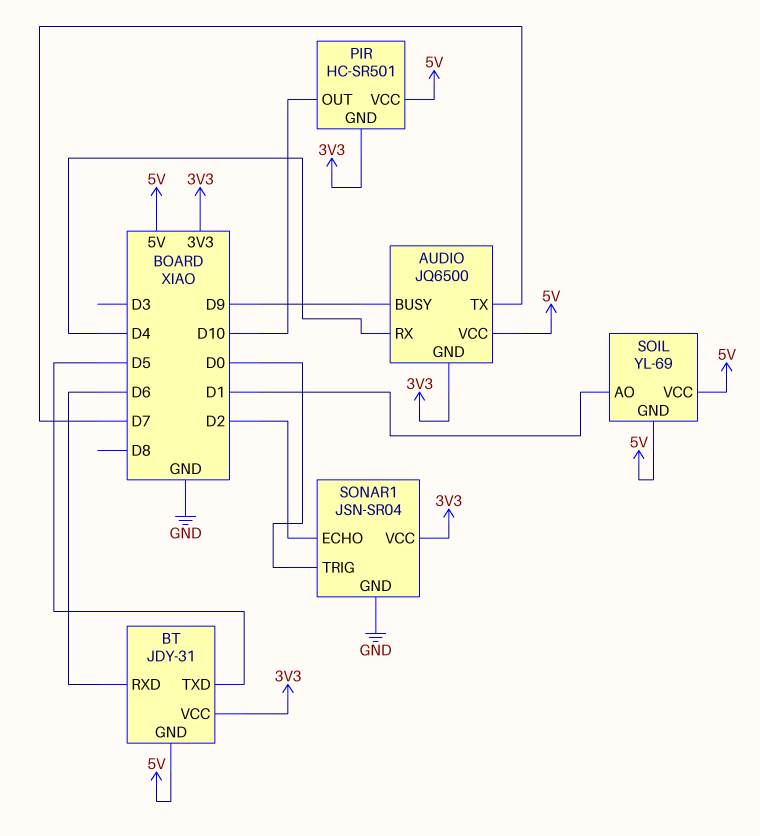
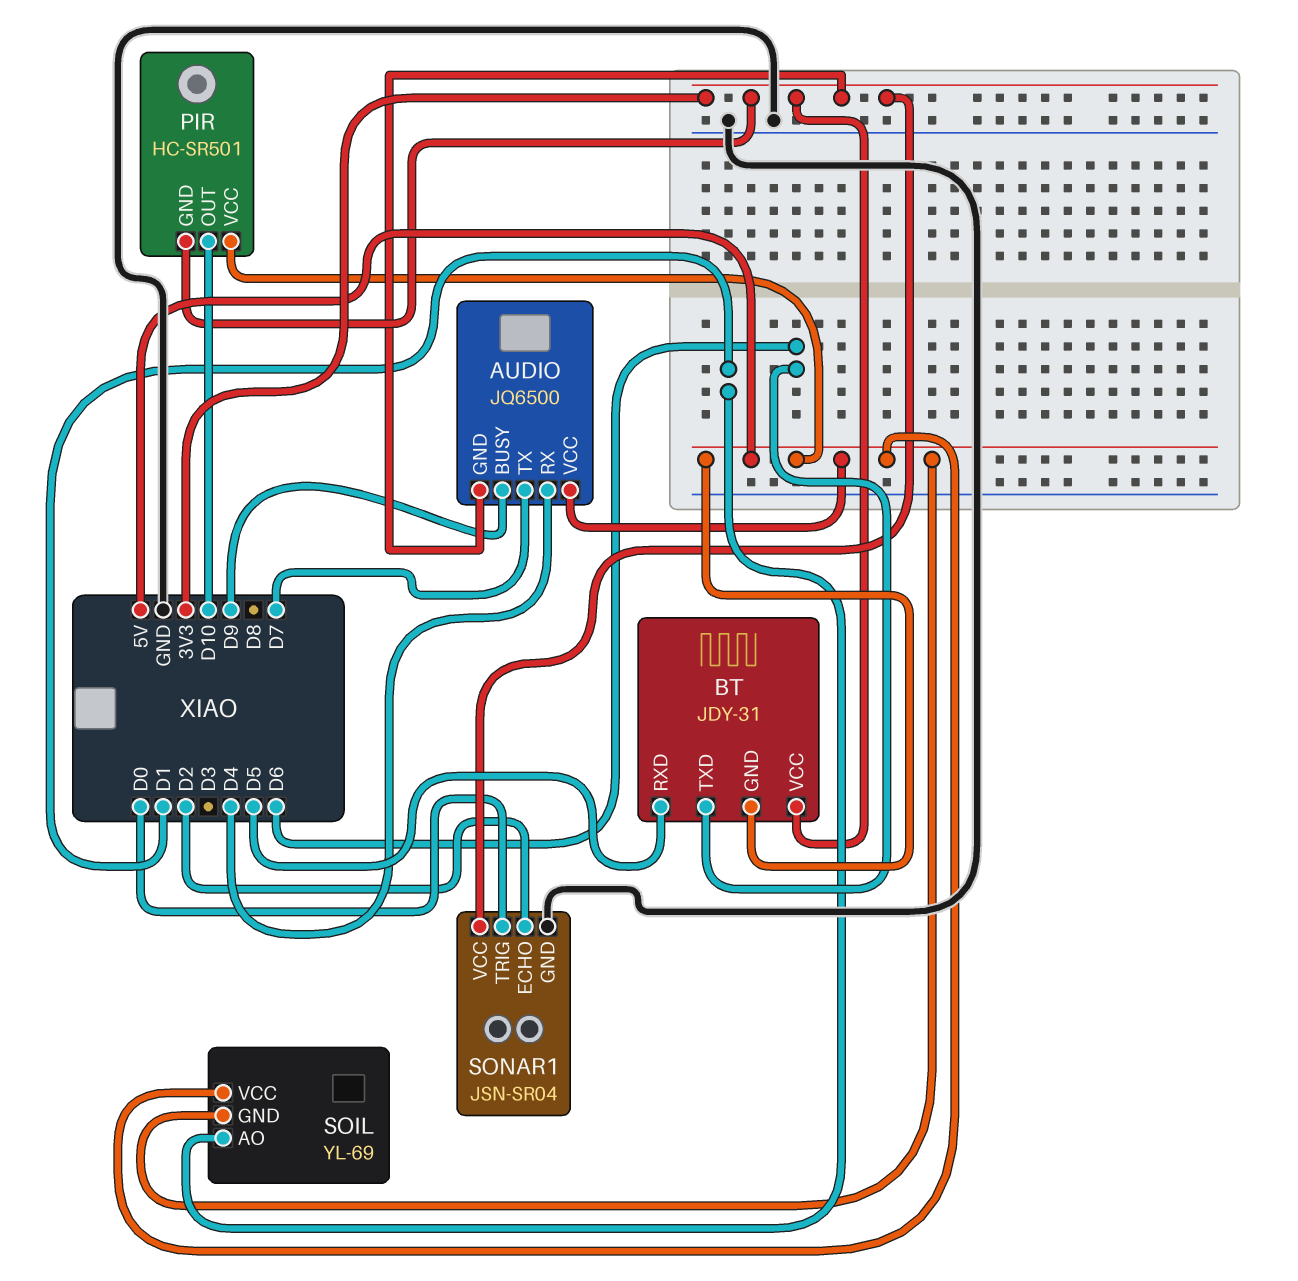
BT pin RXD: D6 -> D5
BT pin TXD: D5 -> D6

